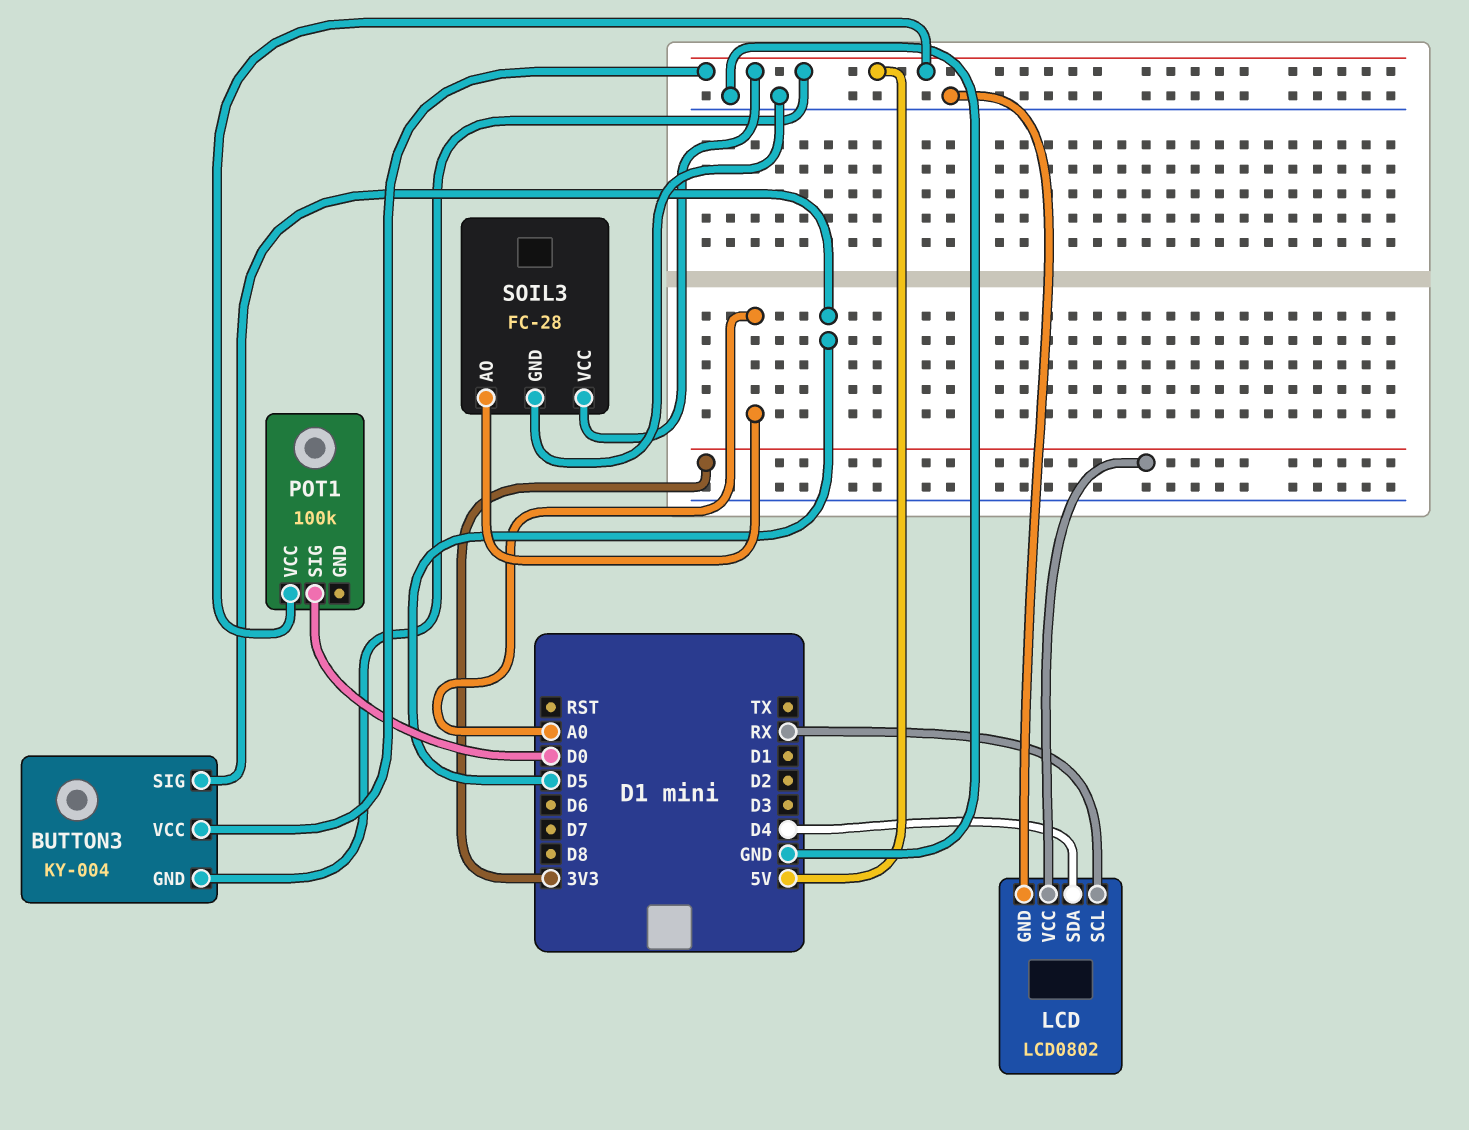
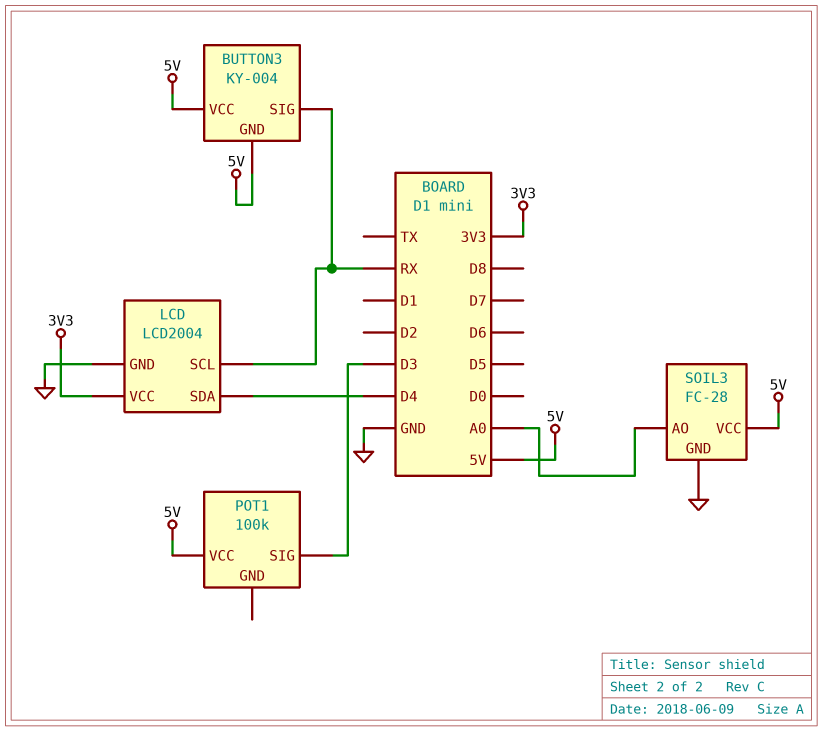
BUTTON3 pin SIG: D5 -> RX
LCD: LCD0802 -> LCD2004
POT1 pin SIG: D0 -> D3

